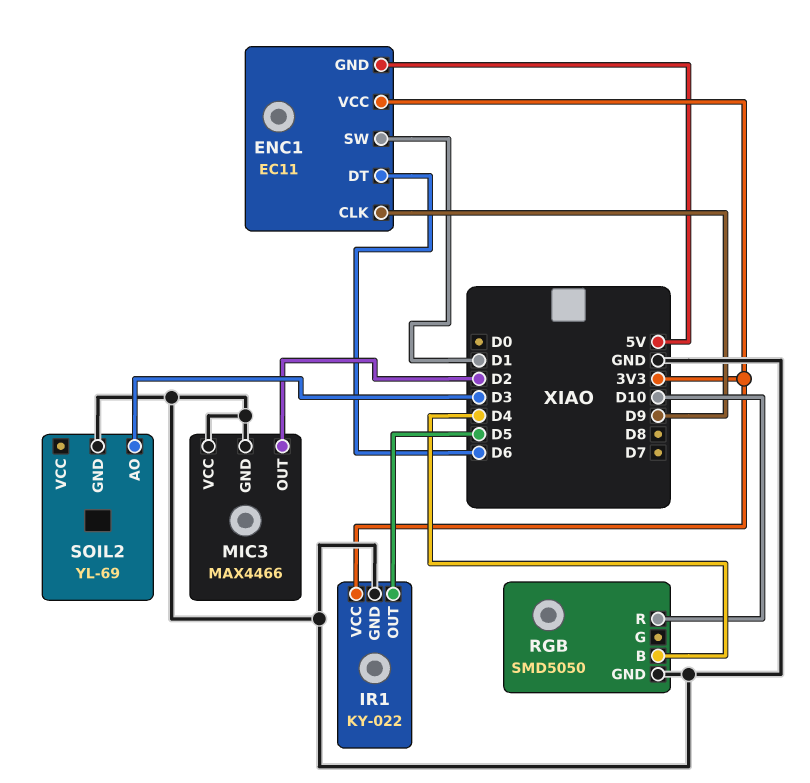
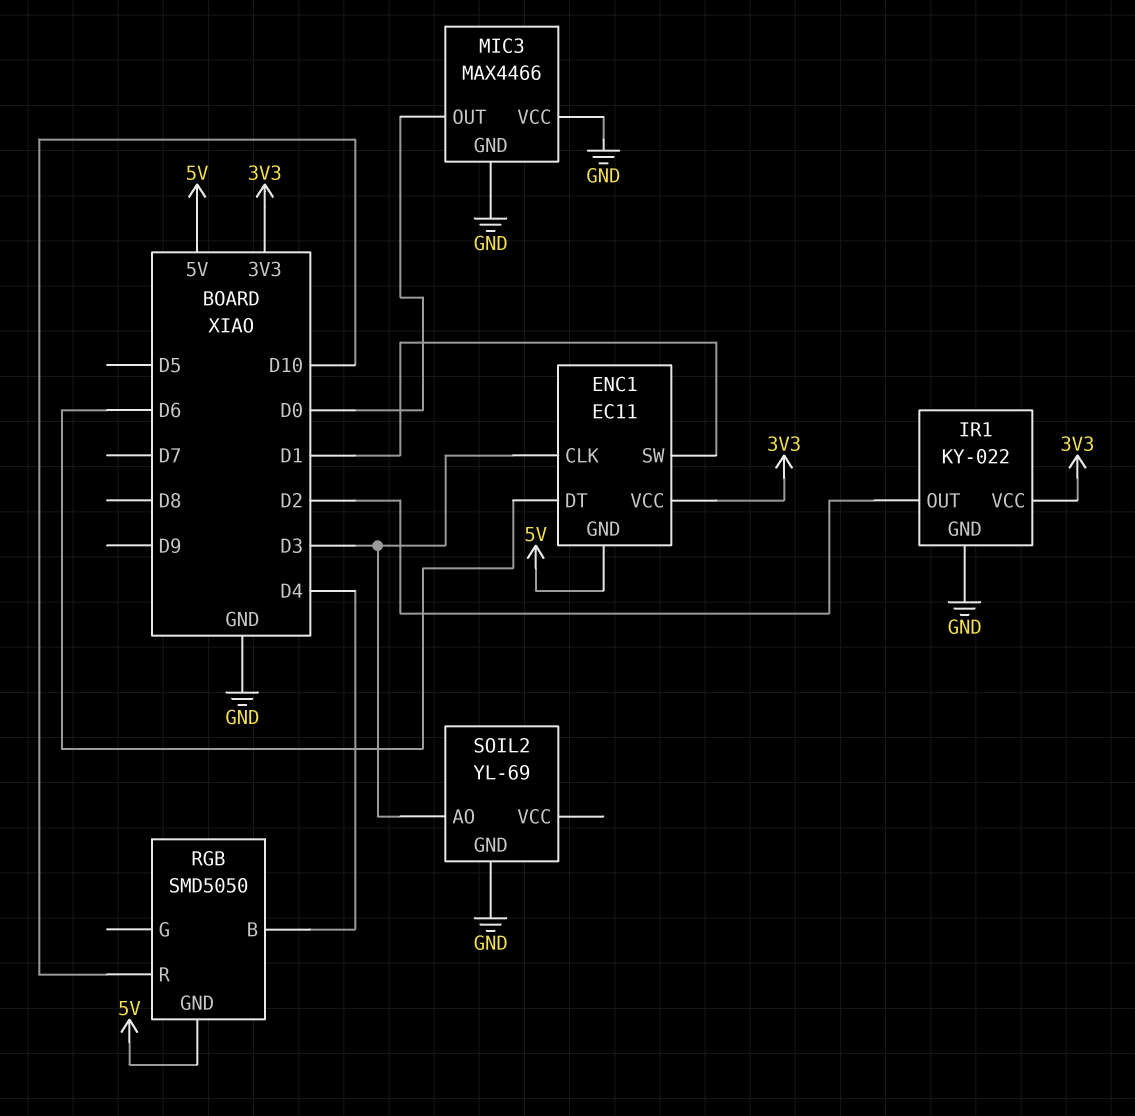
ENC1 pin CLK: D9 -> D3
IR1 pin OUT: D5 -> D2
MIC3 pin OUT: D2 -> D0
RGB pin GND: GND -> 5V

